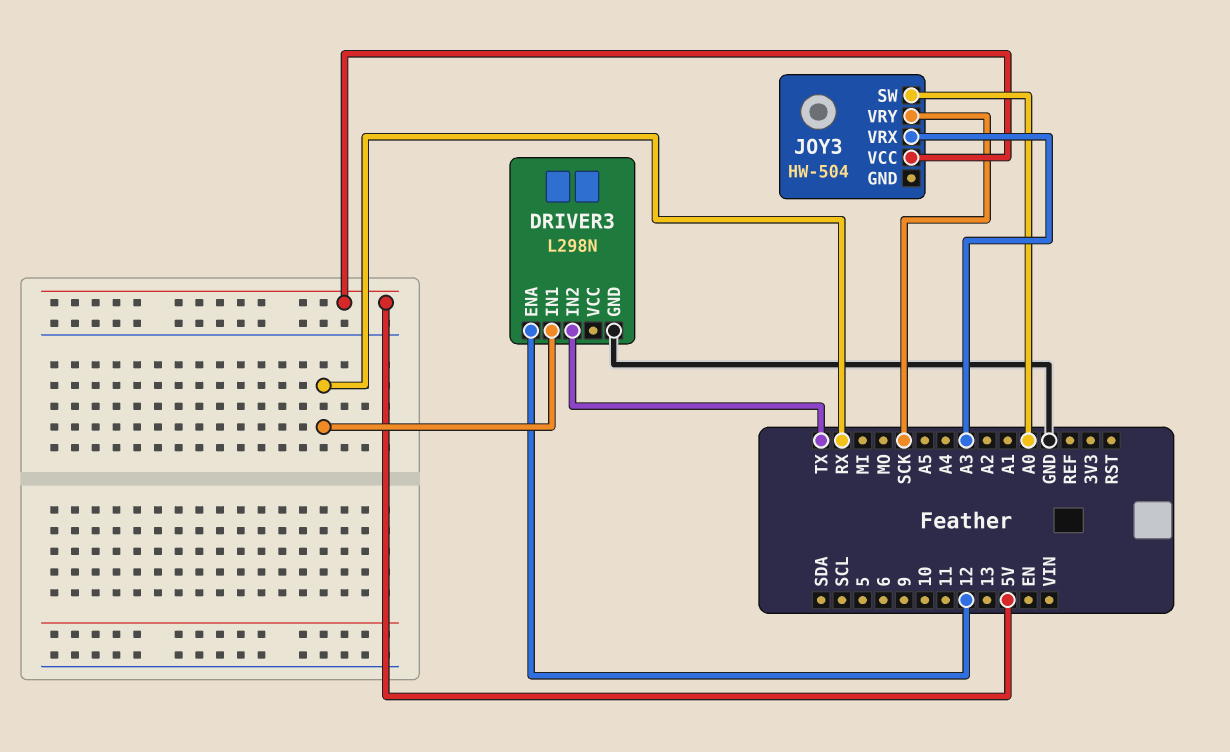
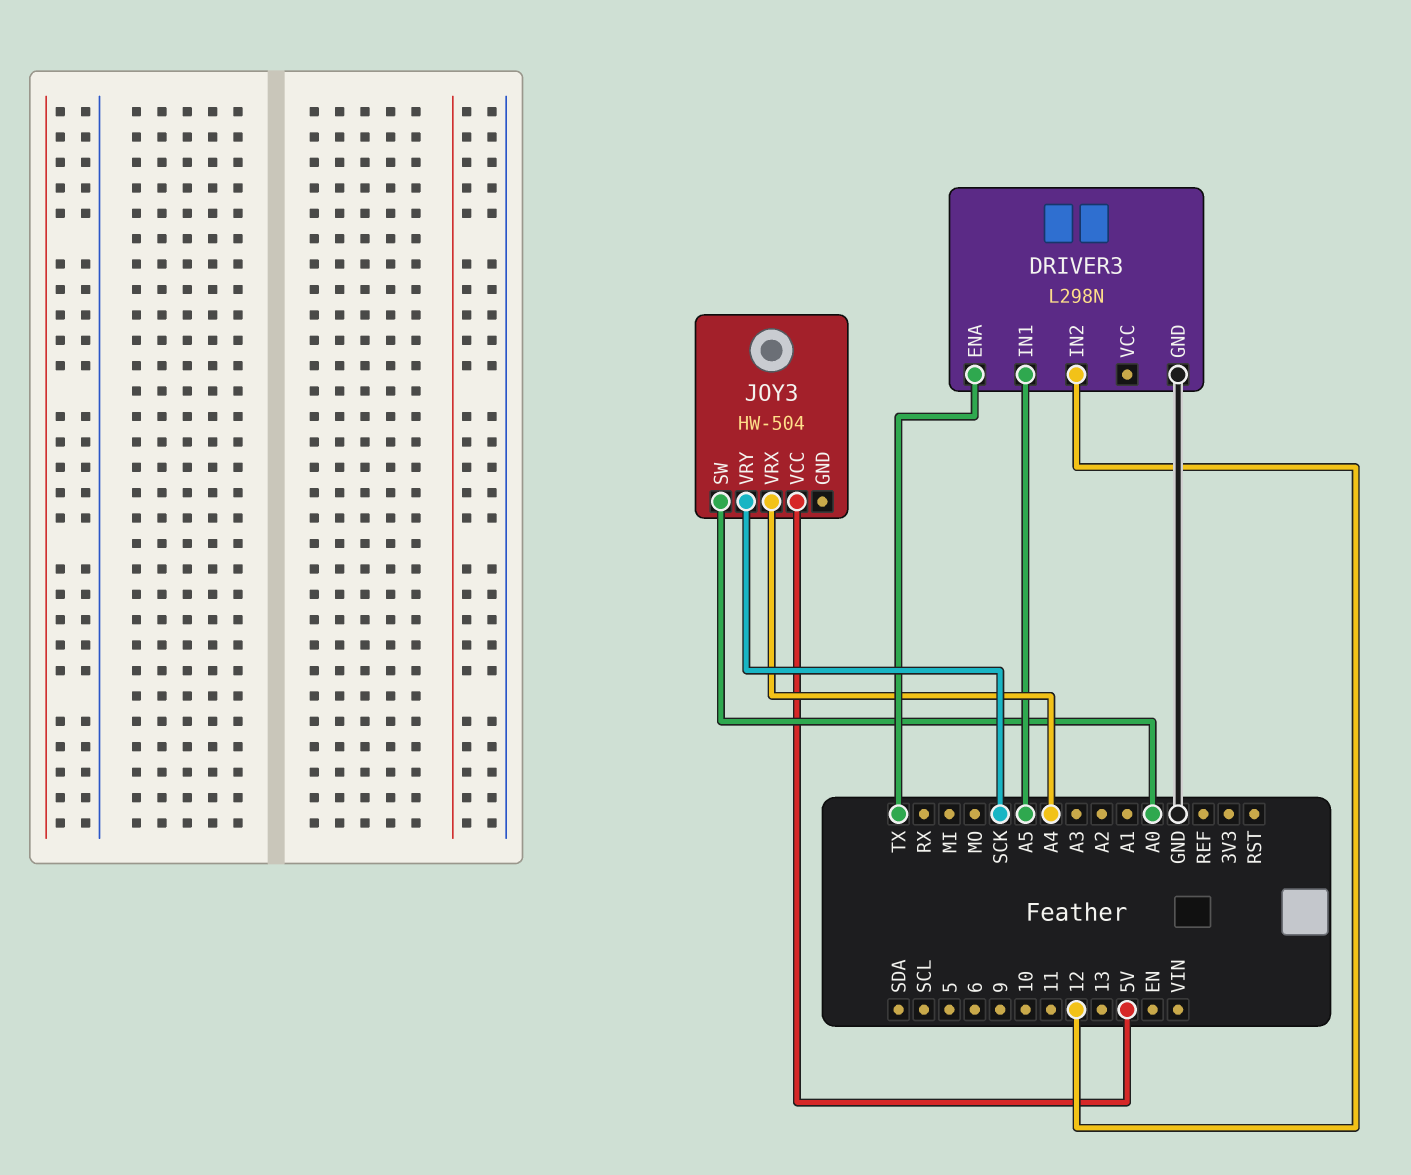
DRIVER3 pin ENA: 12 -> TX
DRIVER3 pin IN1: RX -> A5
DRIVER3 pin IN2: TX -> 12
JOY3 pin VRX: A3 -> A4

